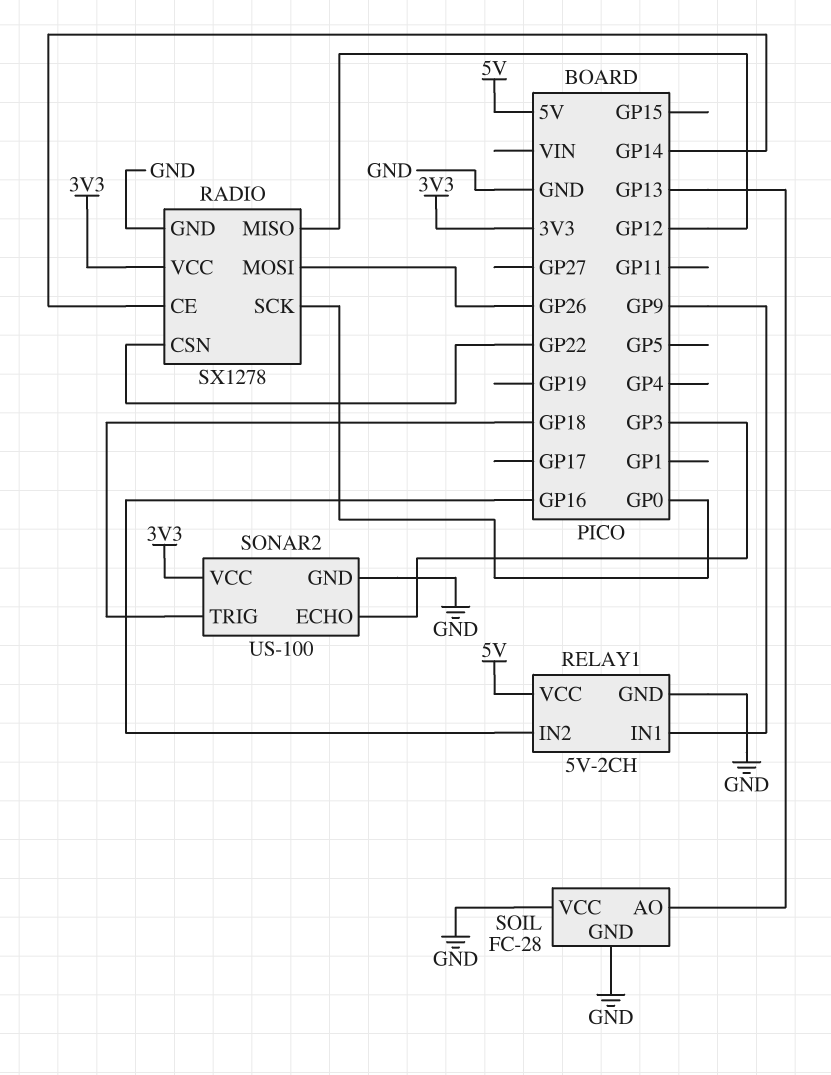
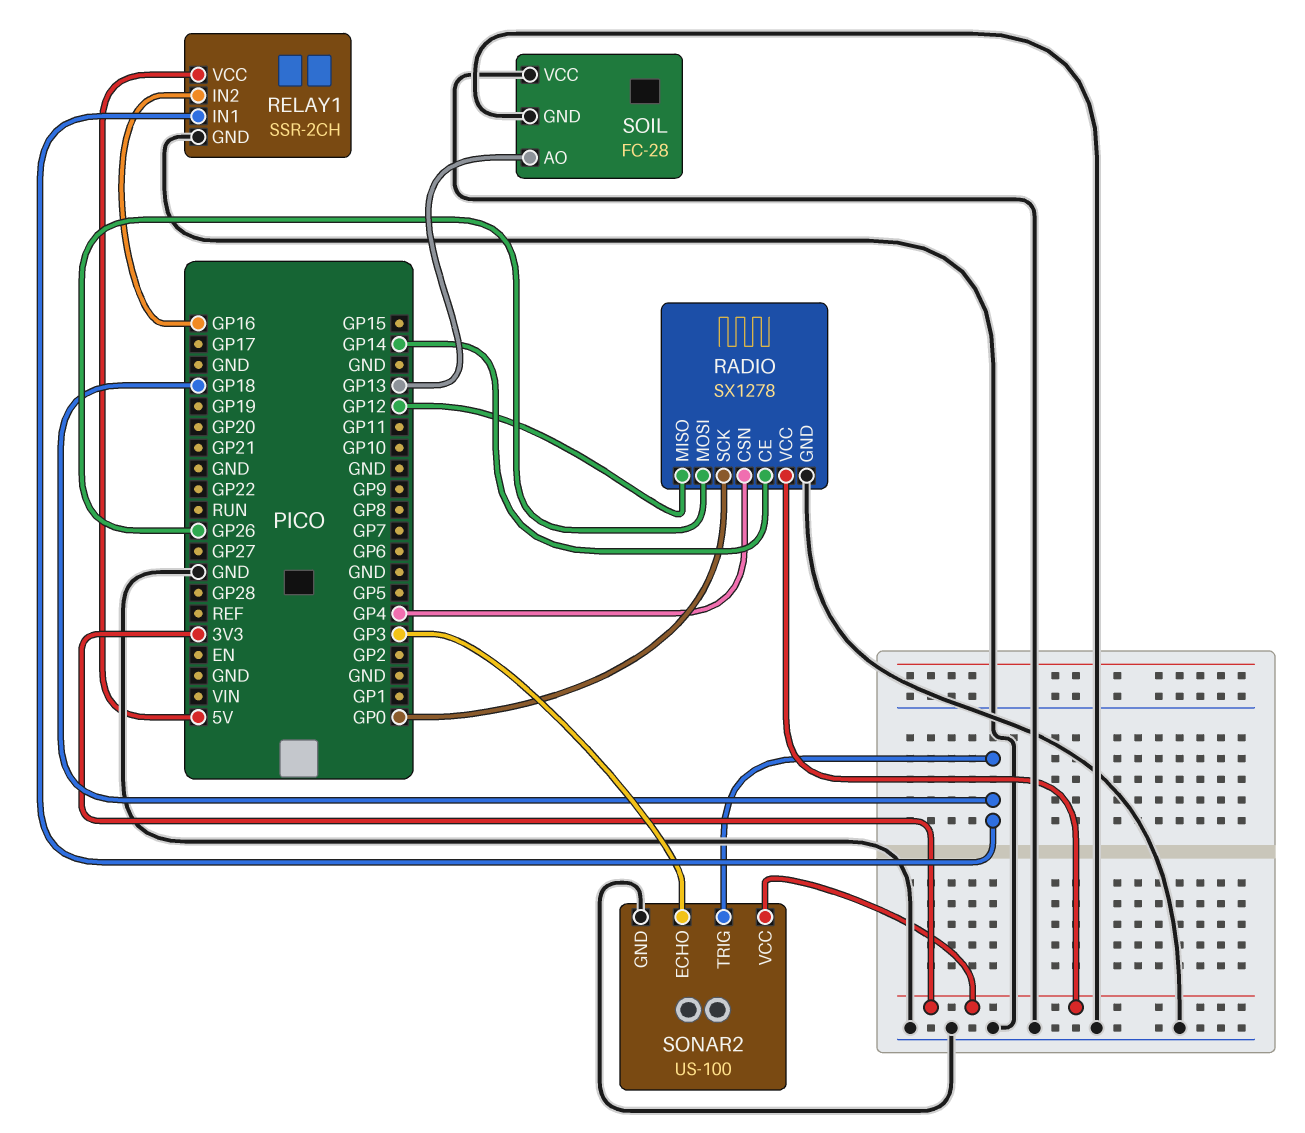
RADIO pin CSN: GP22 -> GP4
RELAY1: 5V-2CH -> SSR-2CH
RELAY1 pin IN1: GP9 -> GP18

